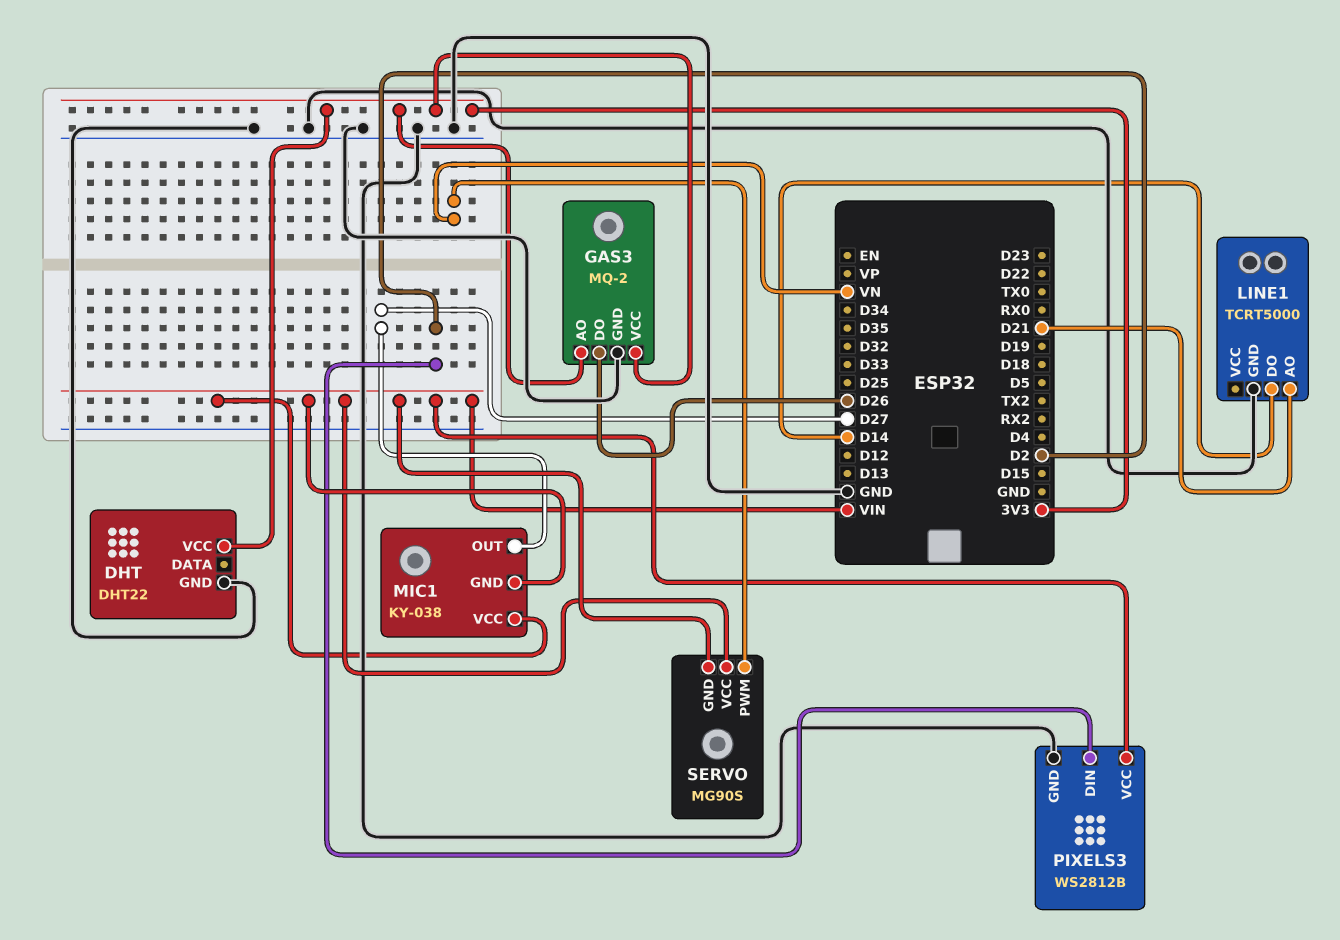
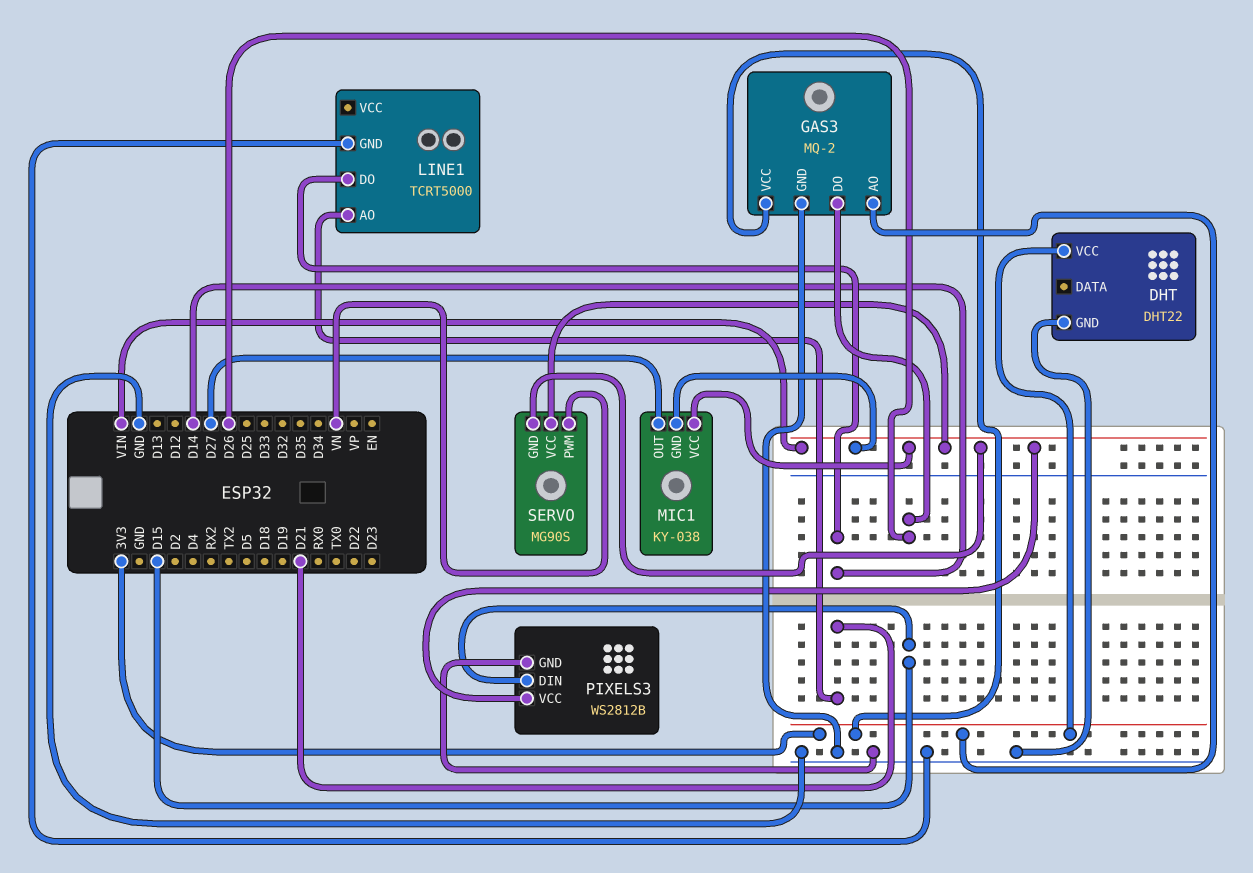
PIXELS3 pin DIN: D2 -> D15

